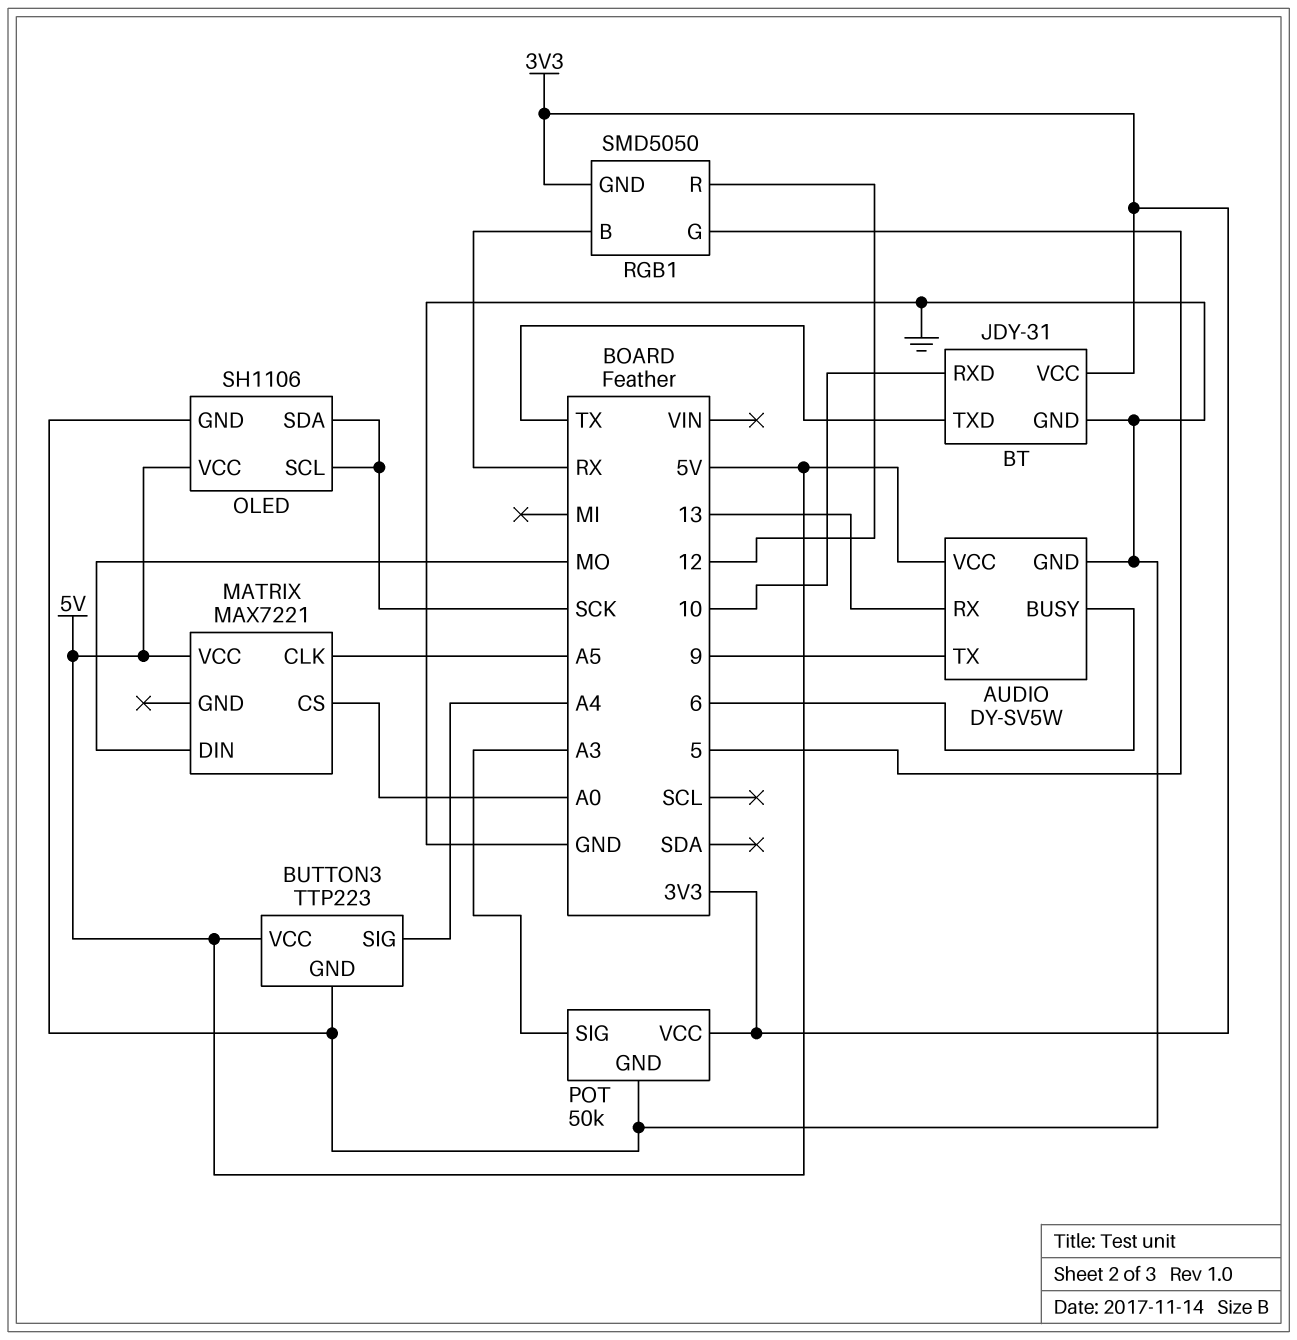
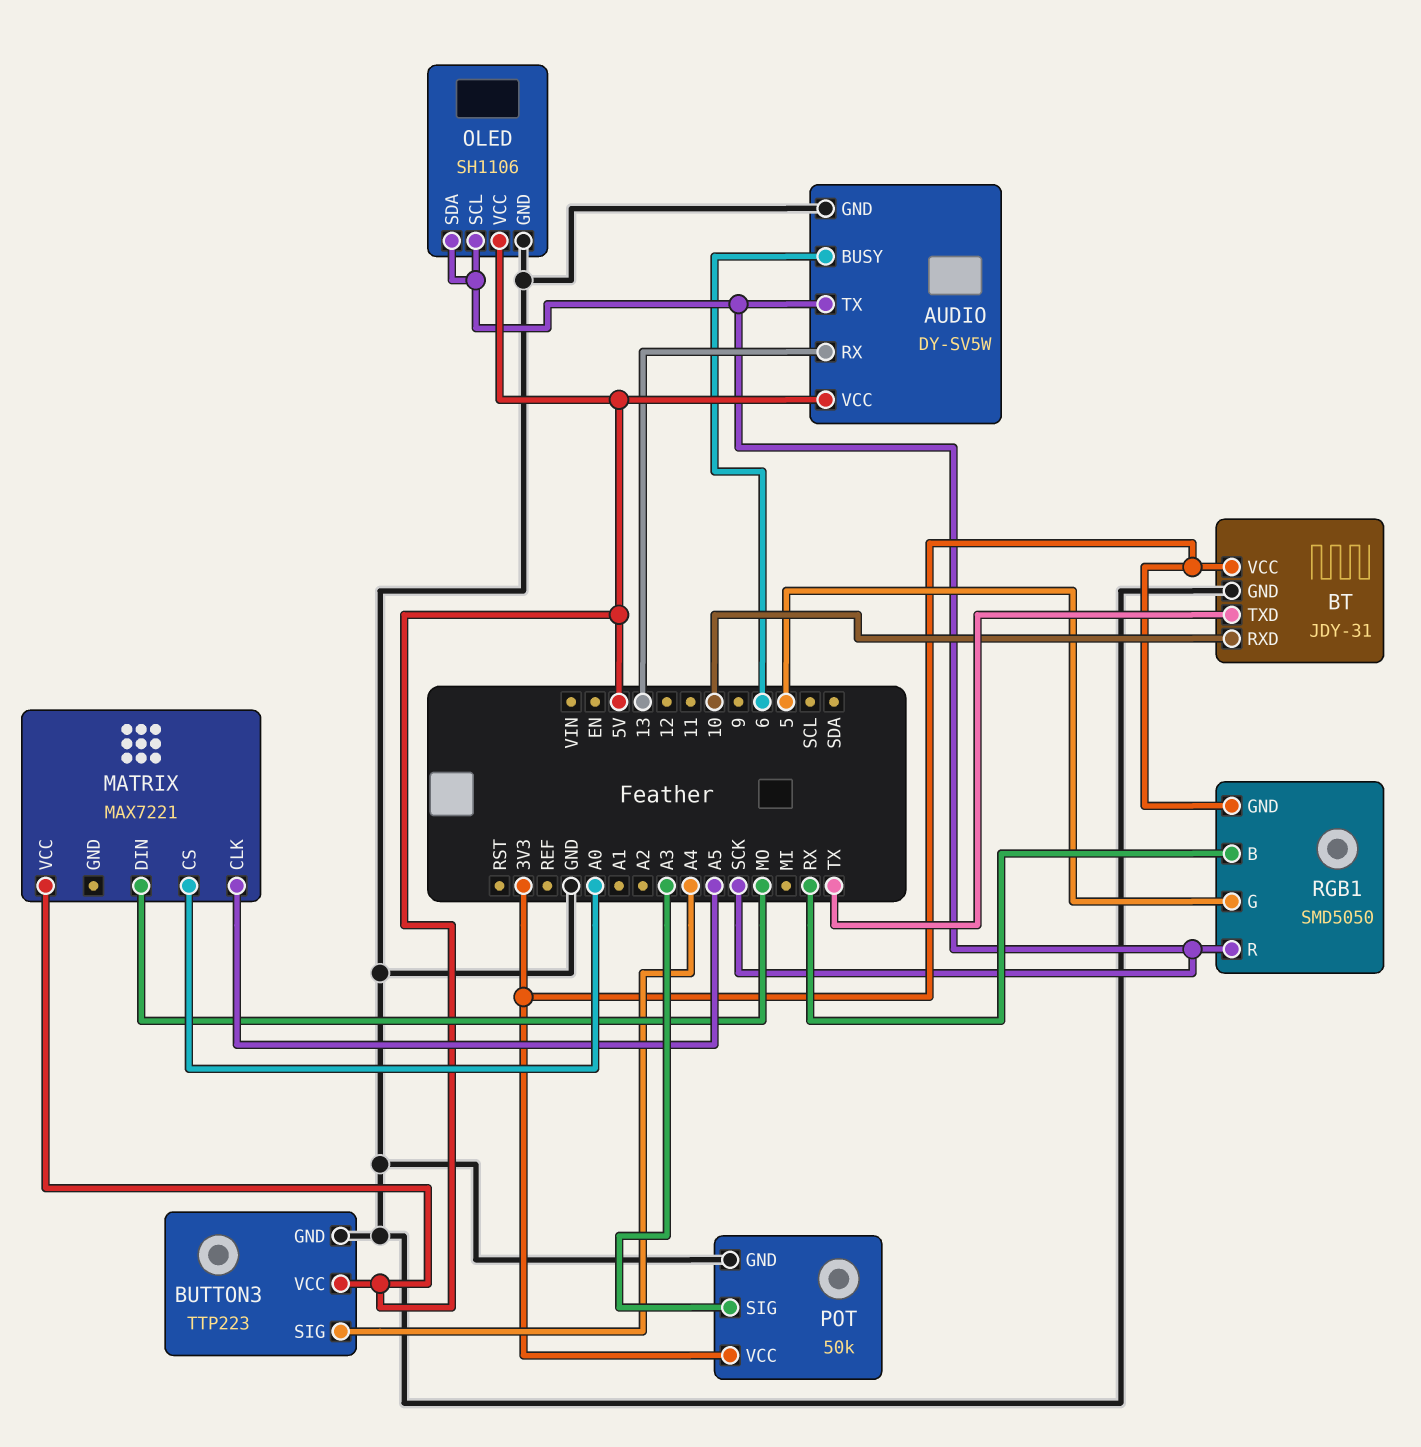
AUDIO pin TX: 9 -> SCK
RGB1 pin R: 12 -> SCK

